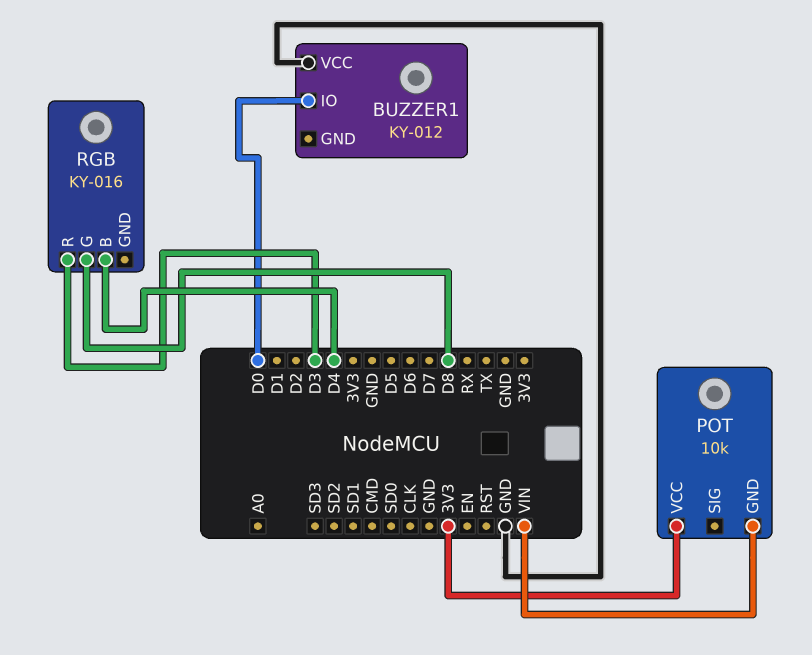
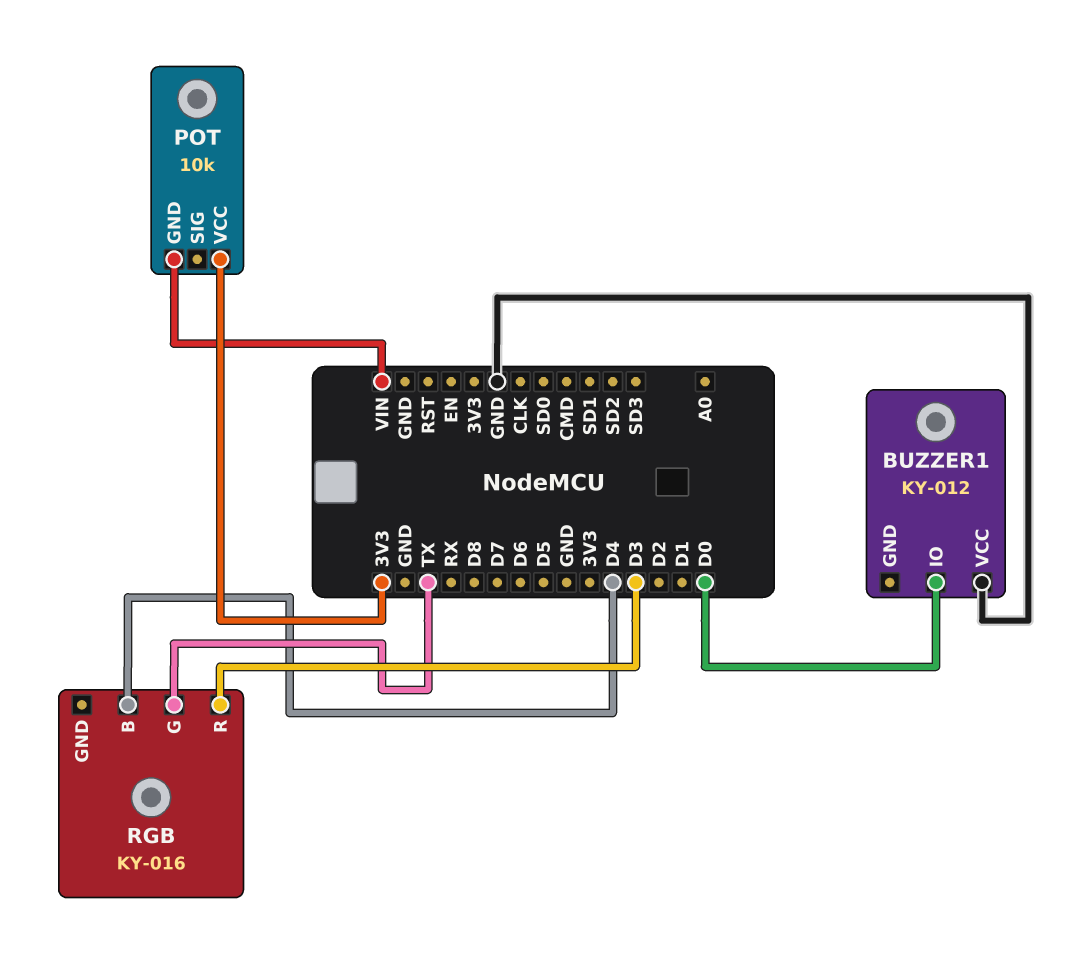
RGB pin G: D8 -> TX

